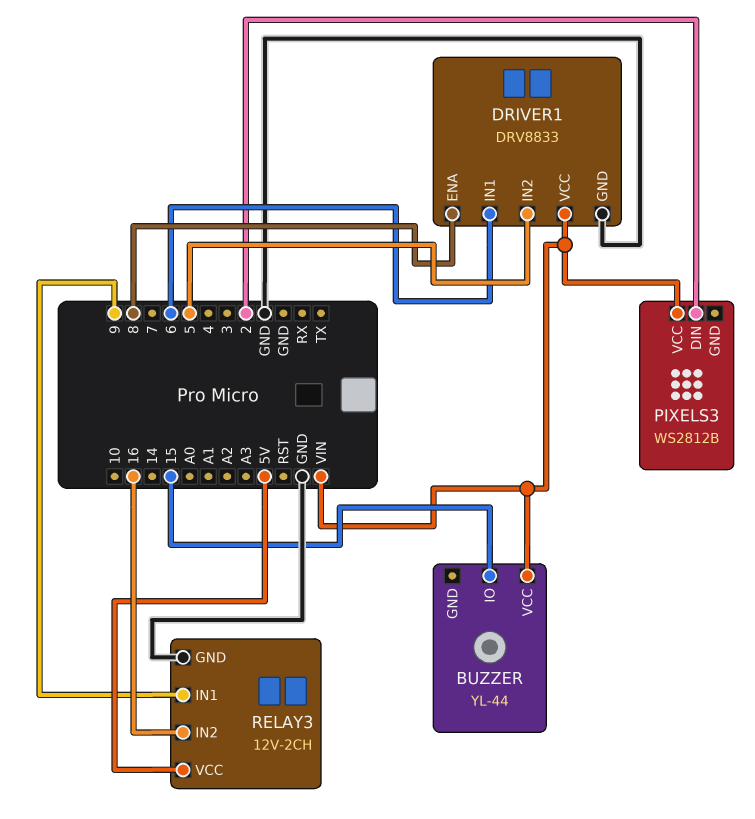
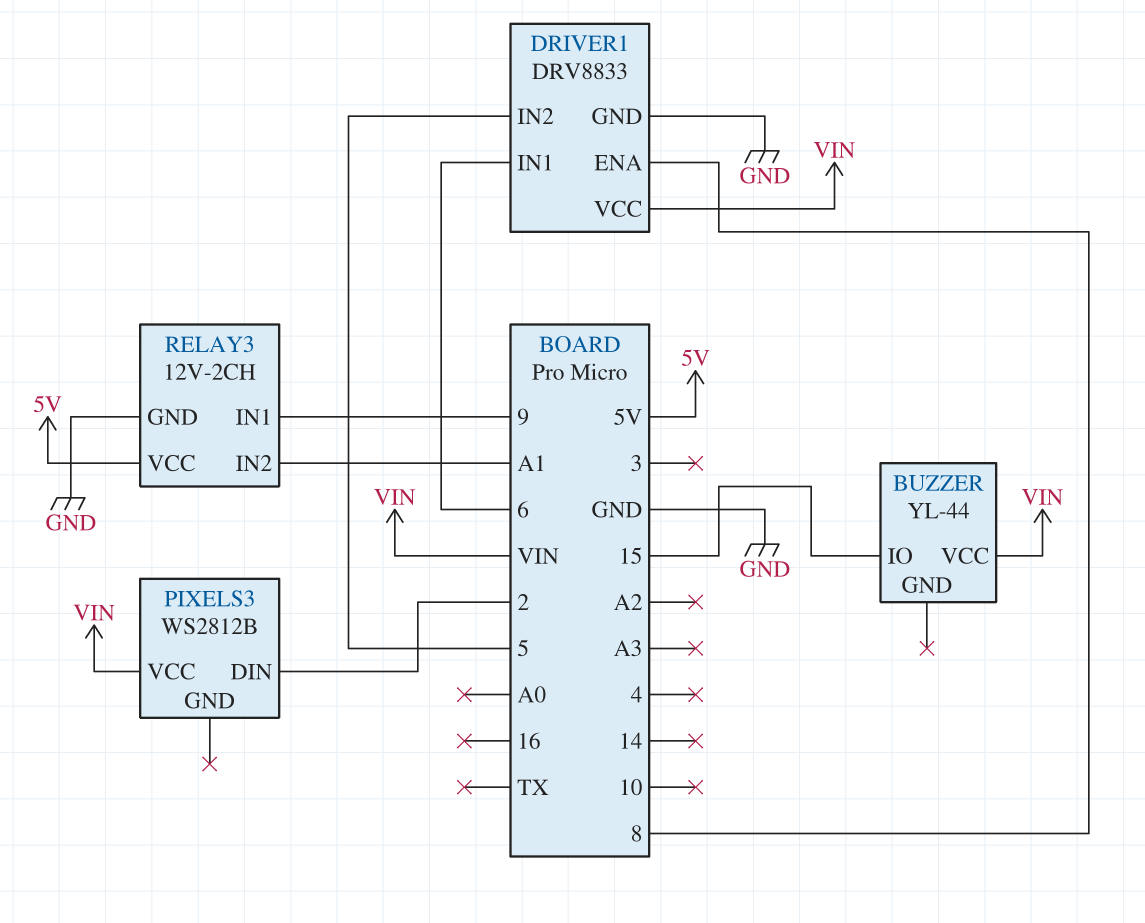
RELAY3 pin IN2: 16 -> A1

